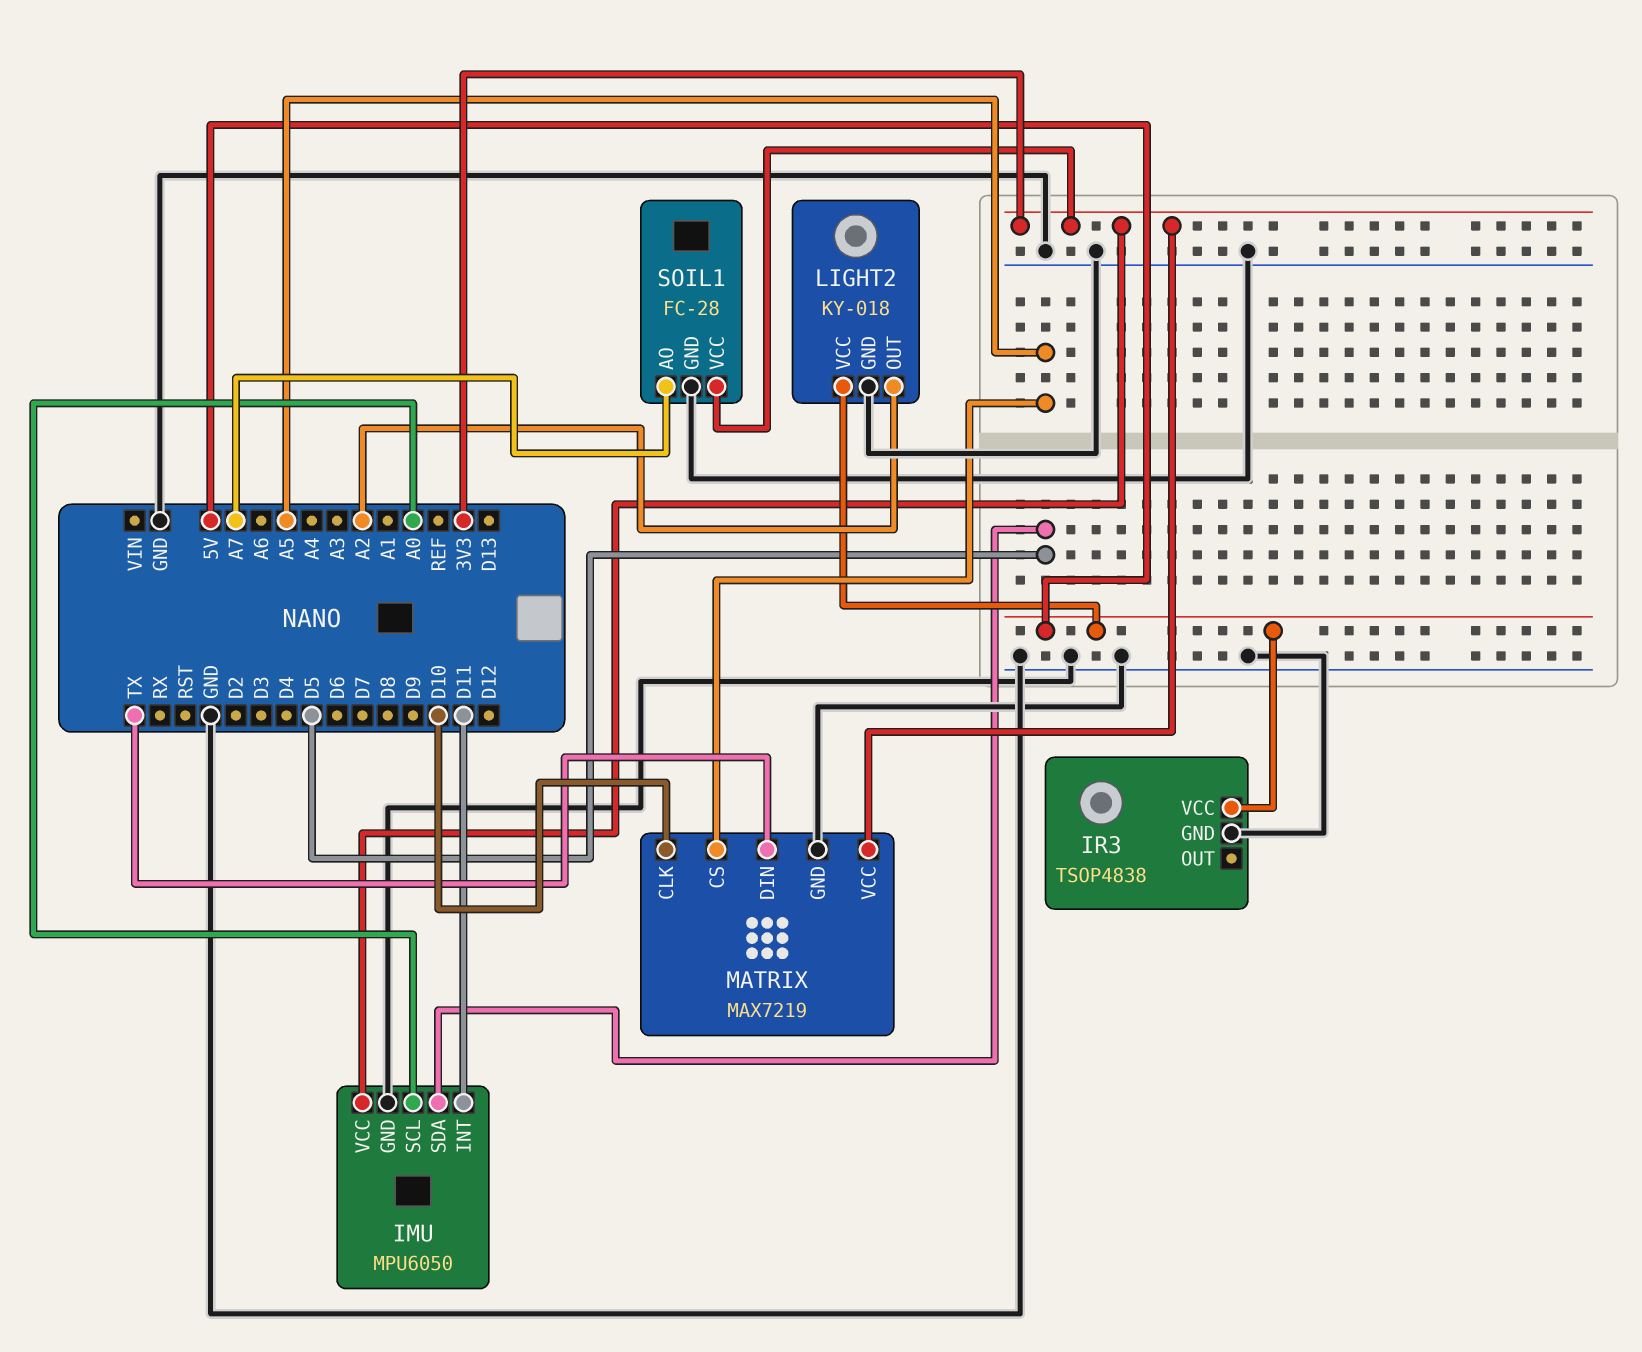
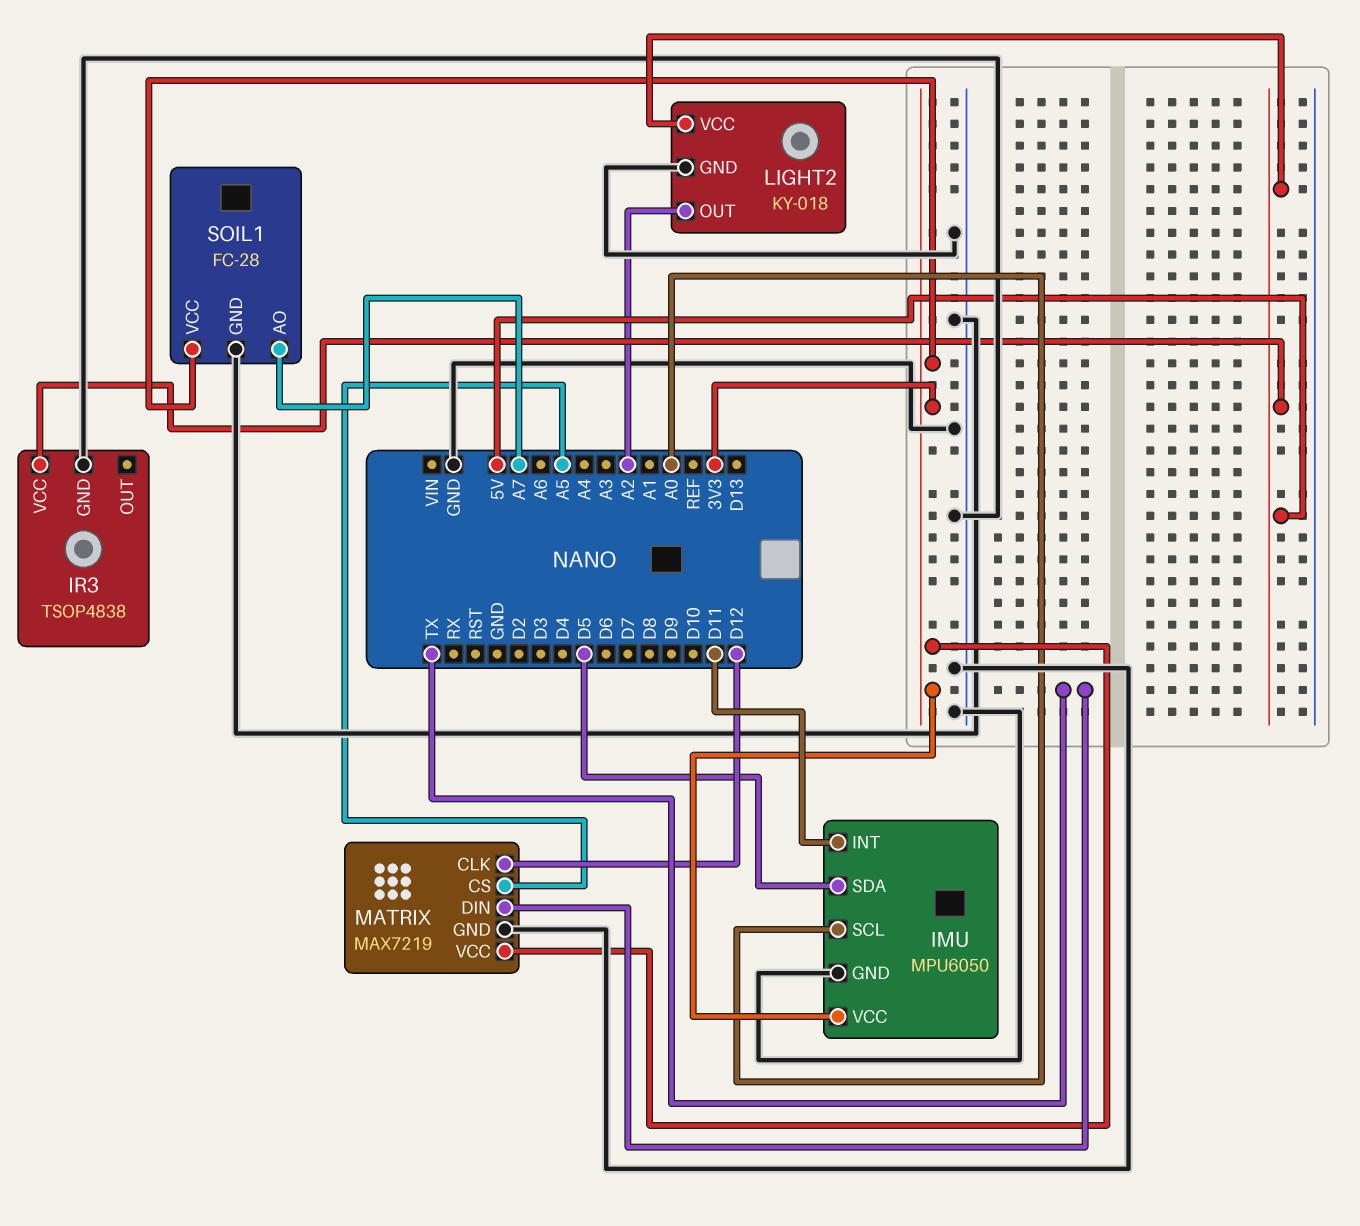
MATRIX pin CLK: D10 -> D12

